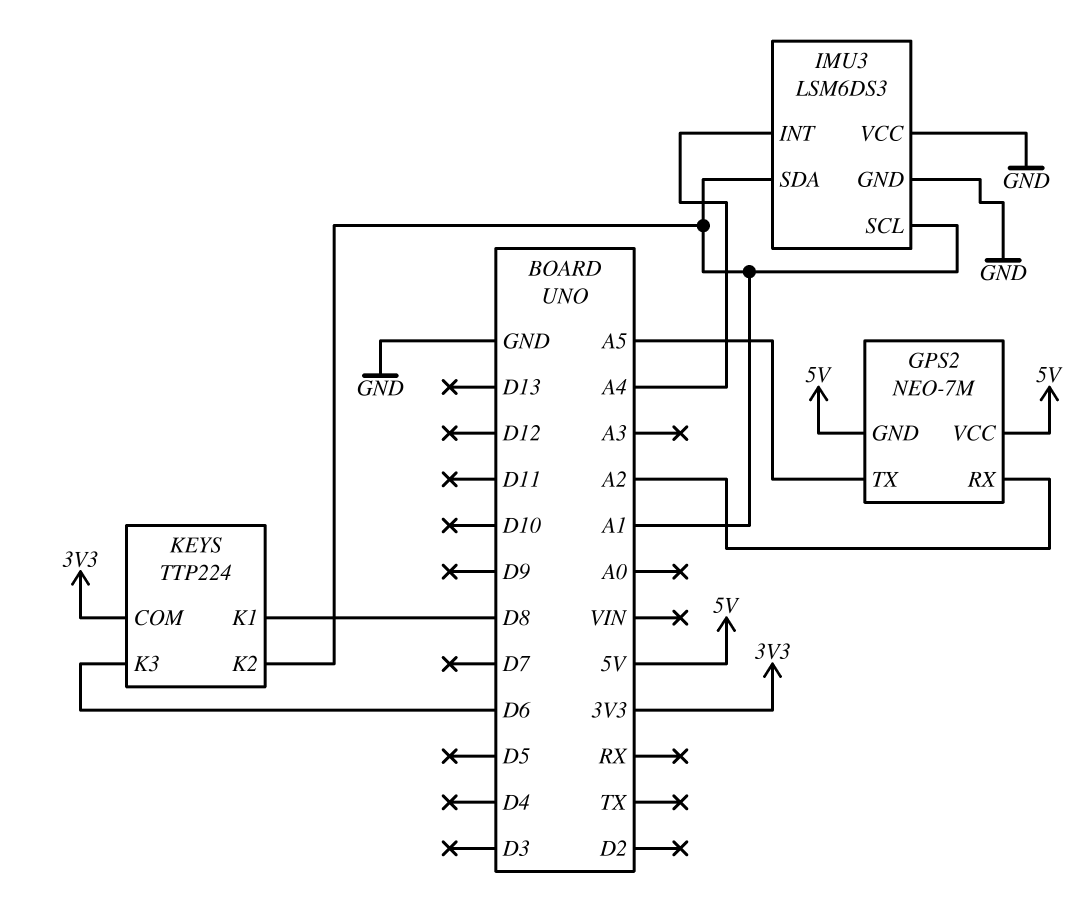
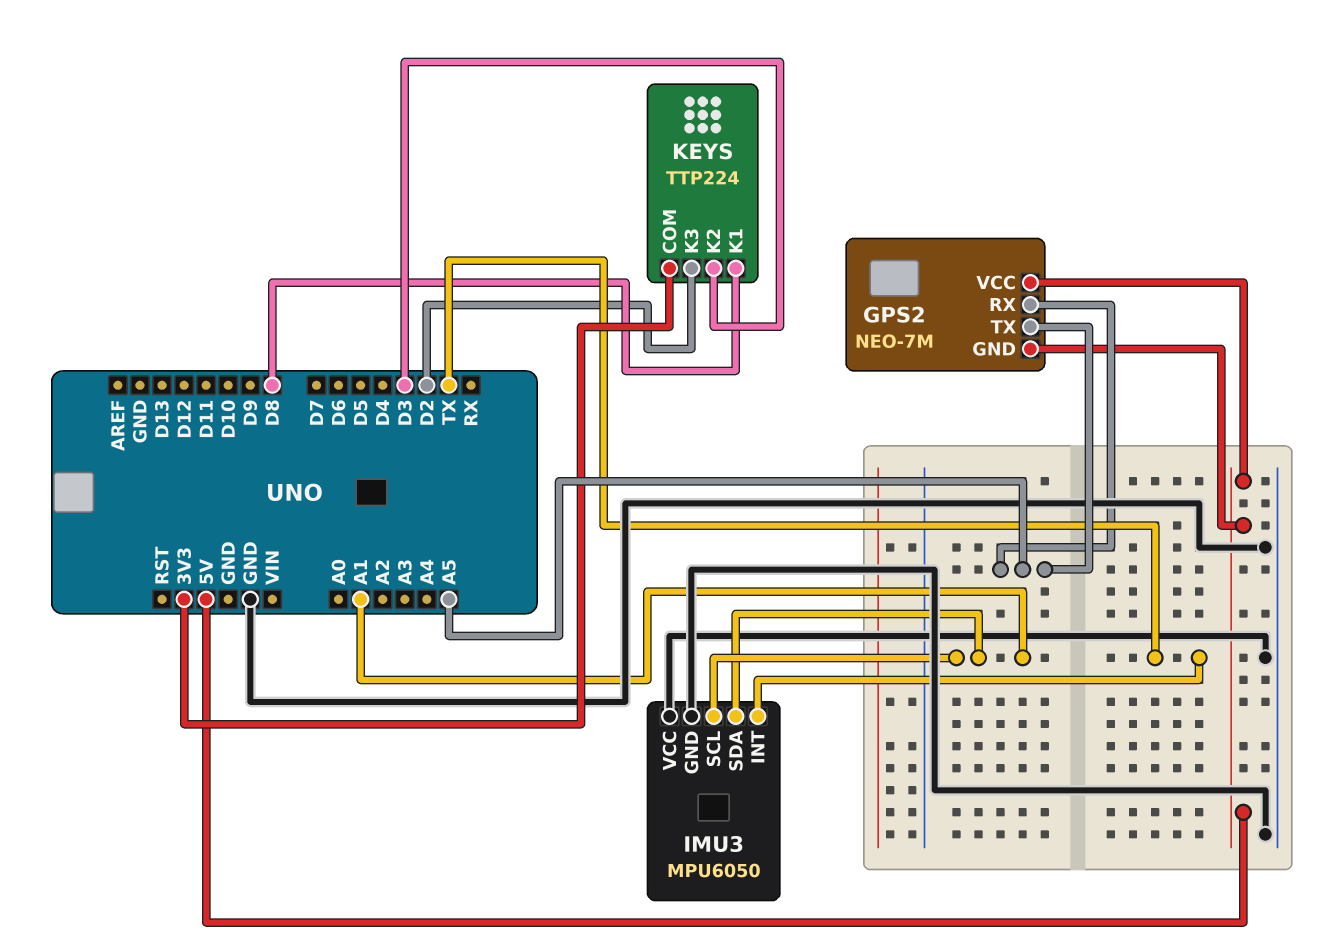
GPS2 pin RX: A2 -> A5
IMU3: LSM6DS3 -> MPU6050
IMU3 pin INT: A4 -> TX
KEYS pin K2: A1 -> D3
KEYS pin K3: D6 -> D2

